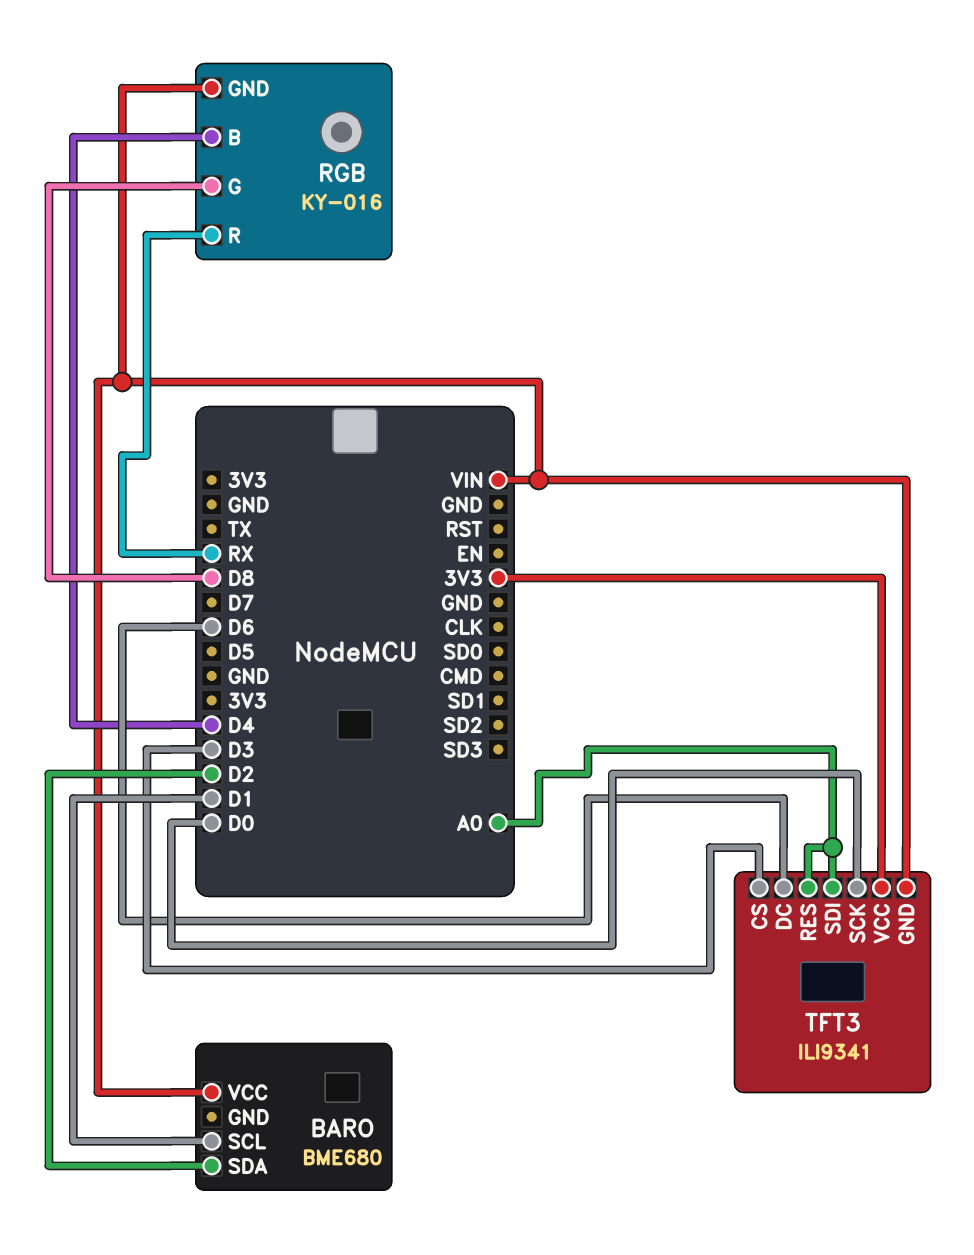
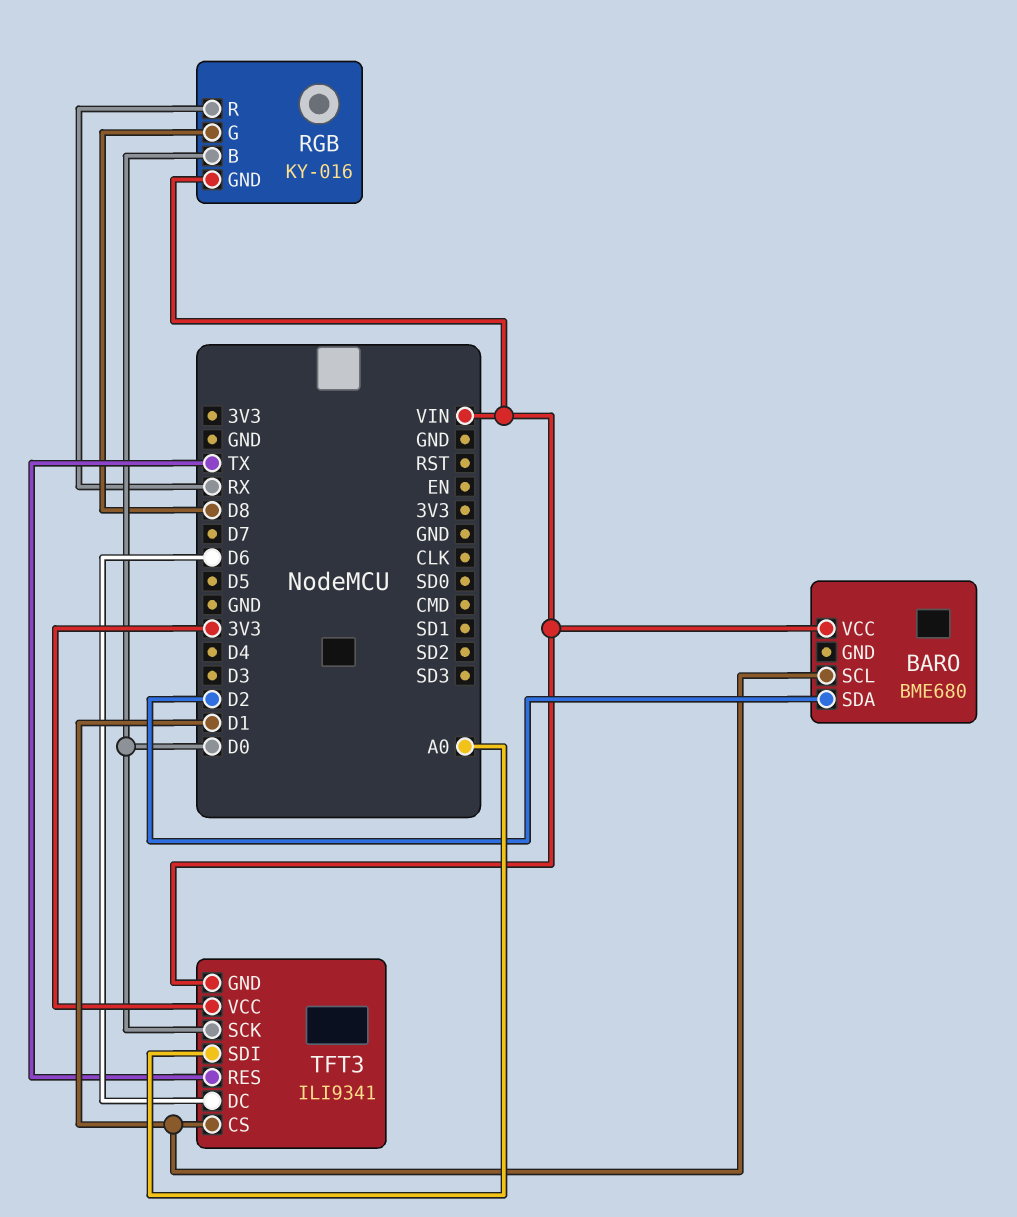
RGB pin B: D4 -> D0
TFT3 pin CS: D3 -> D1
TFT3 pin RES: A0 -> TX

